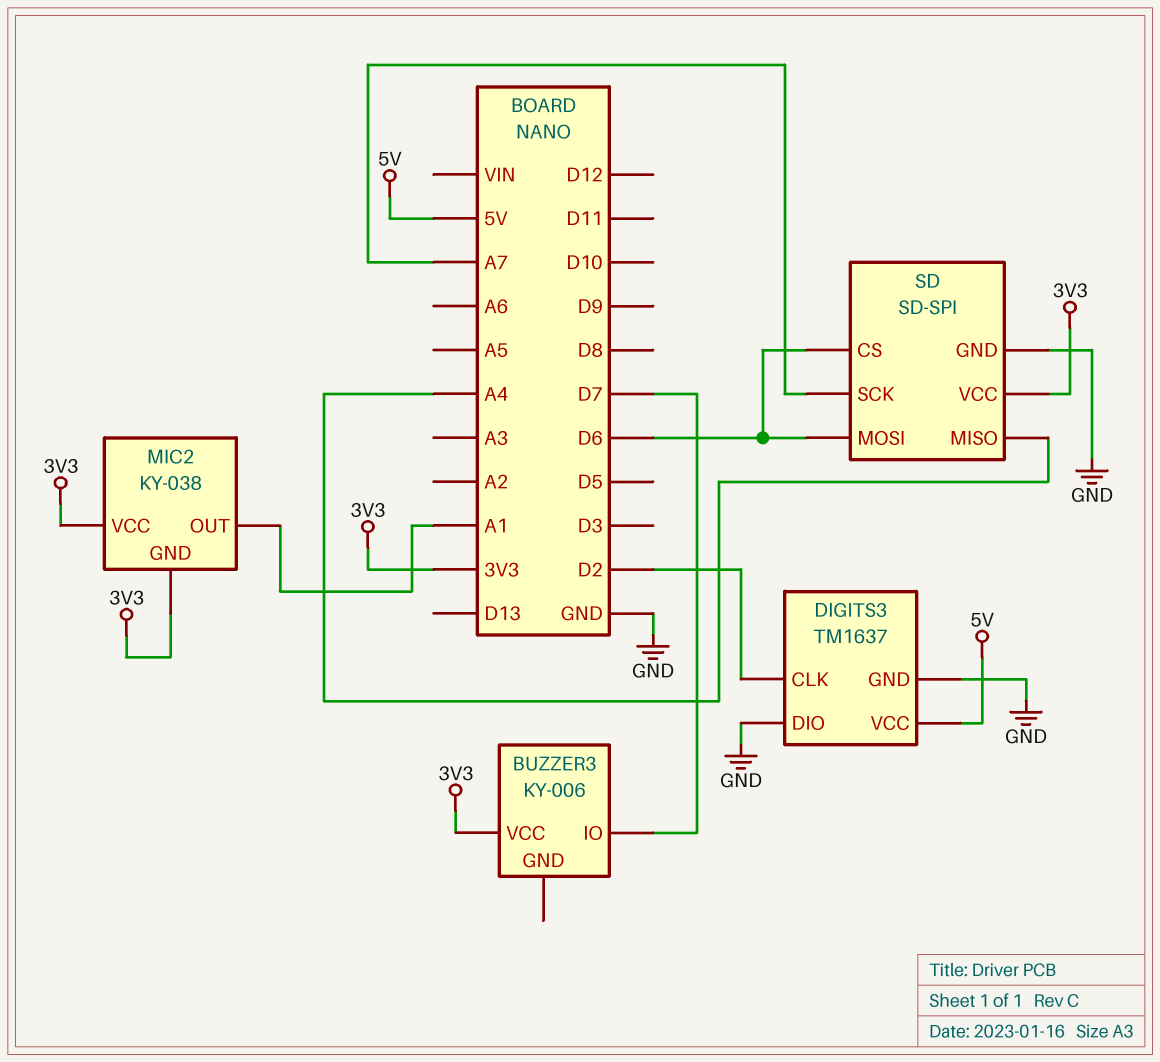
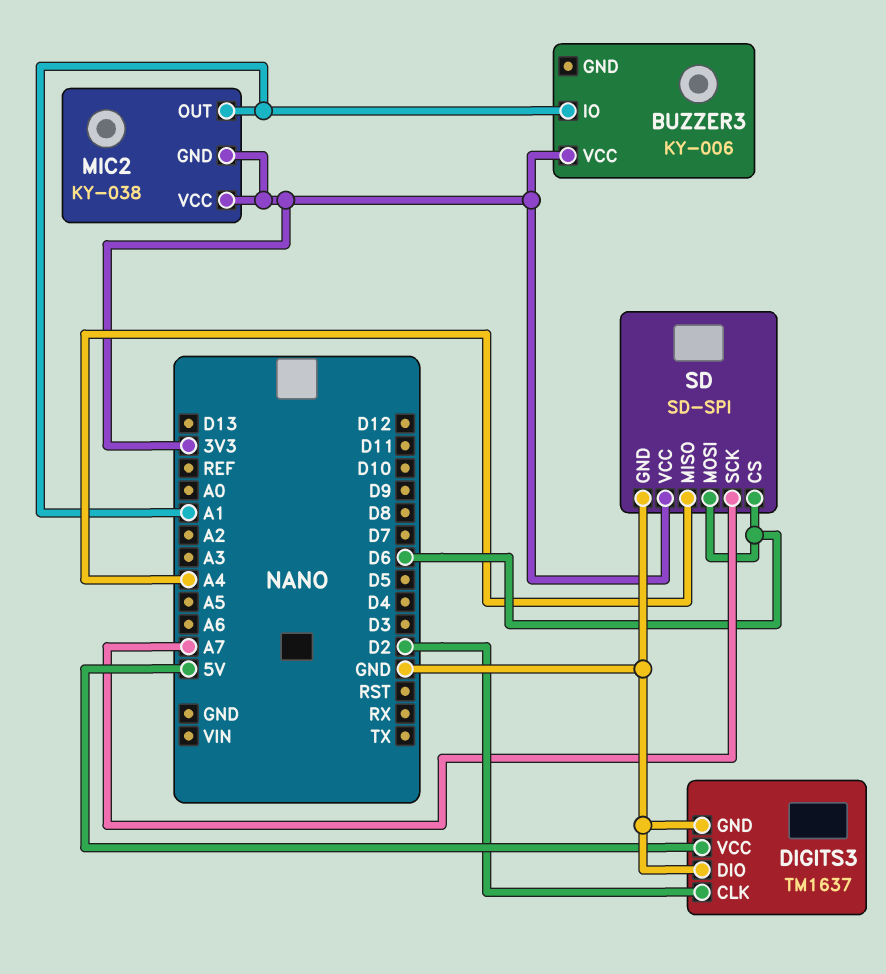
BUZZER3 pin IO: D7 -> A1

